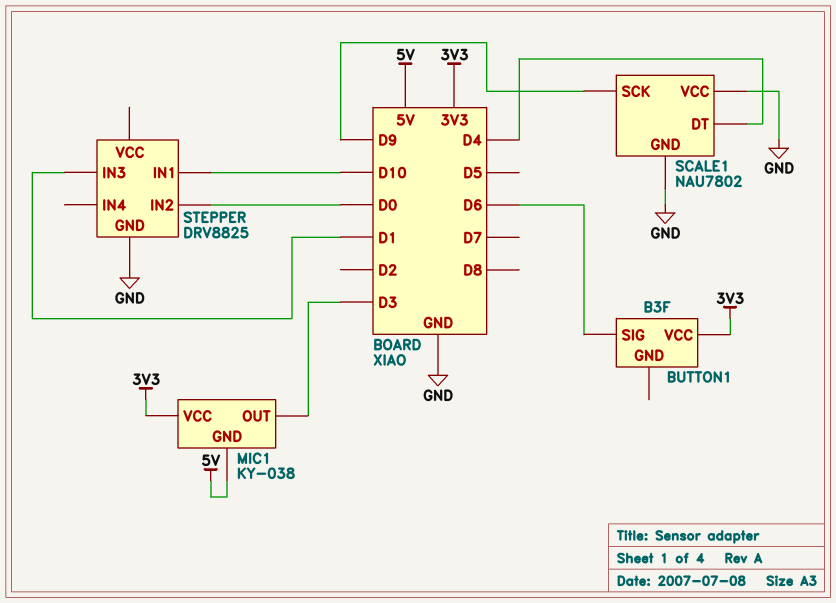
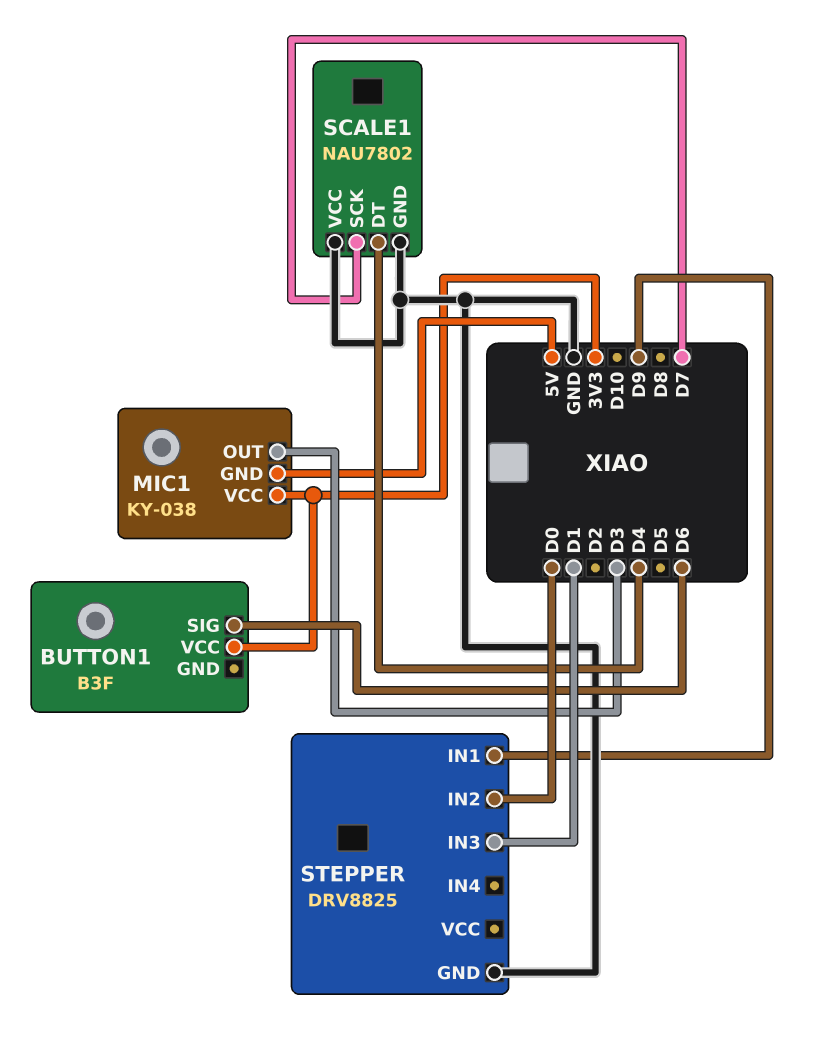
SCALE1 pin SCK: D9 -> D7
STEPPER pin IN1: D10 -> D9

